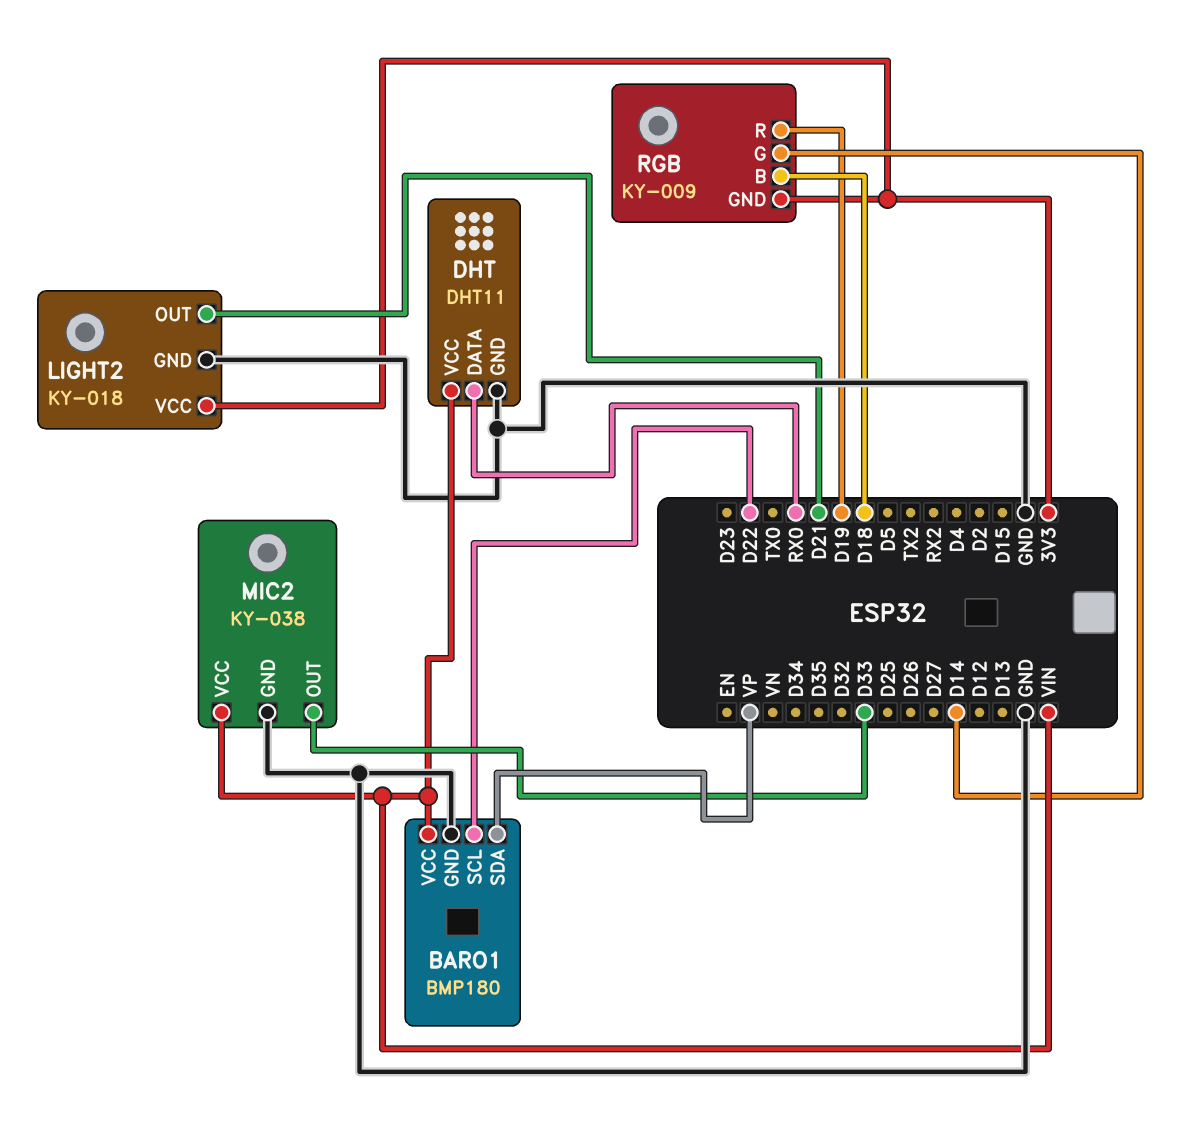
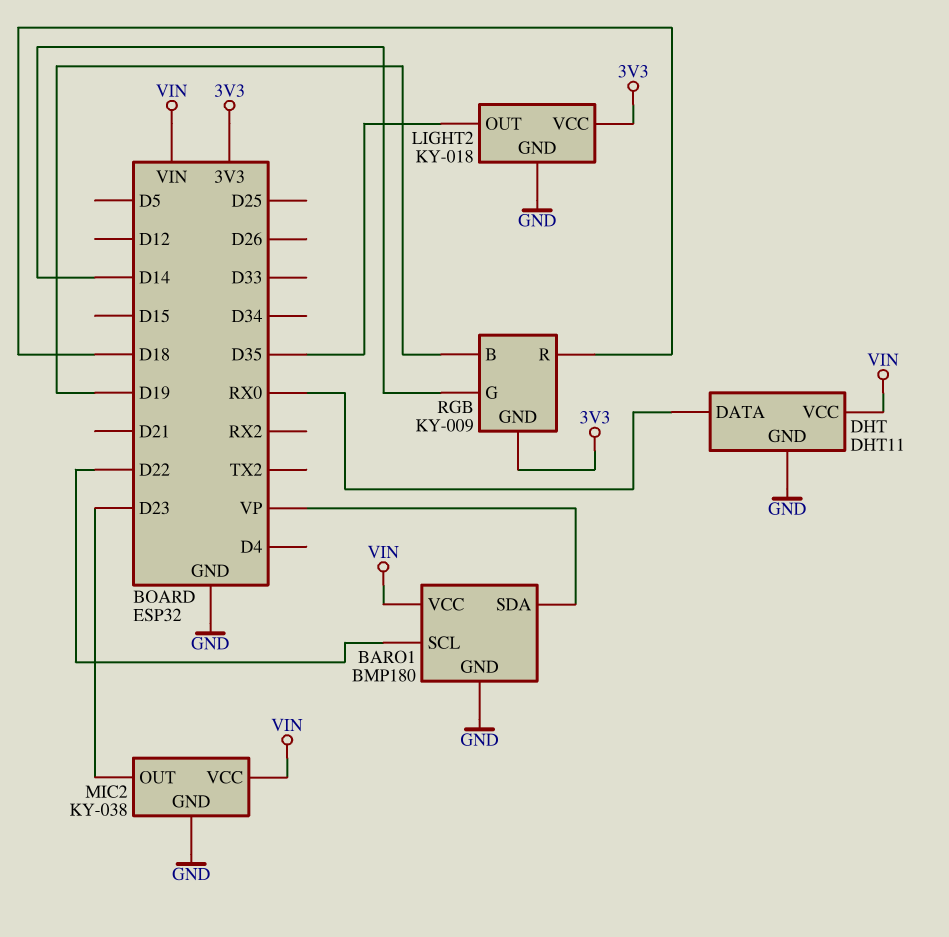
LIGHT2 pin OUT: D21 -> D35
MIC2 pin OUT: D33 -> D23
RGB pin B: D18 -> D19
RGB pin R: D19 -> D18

